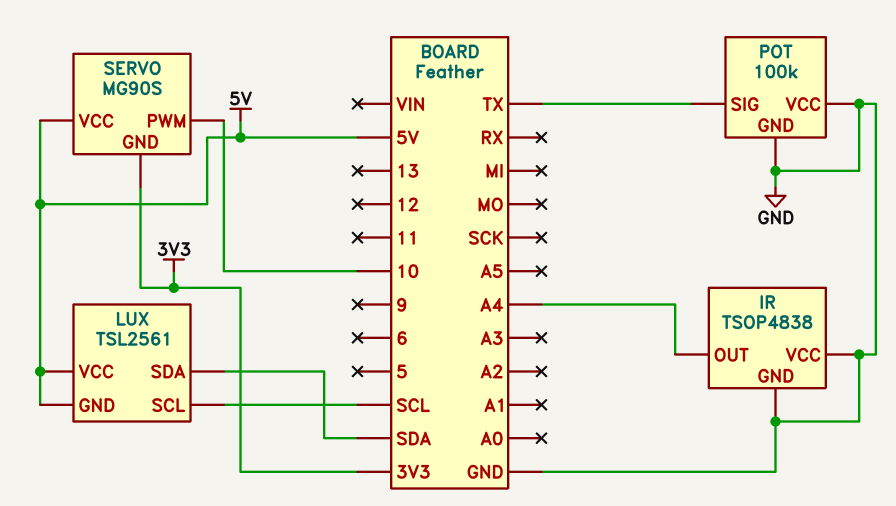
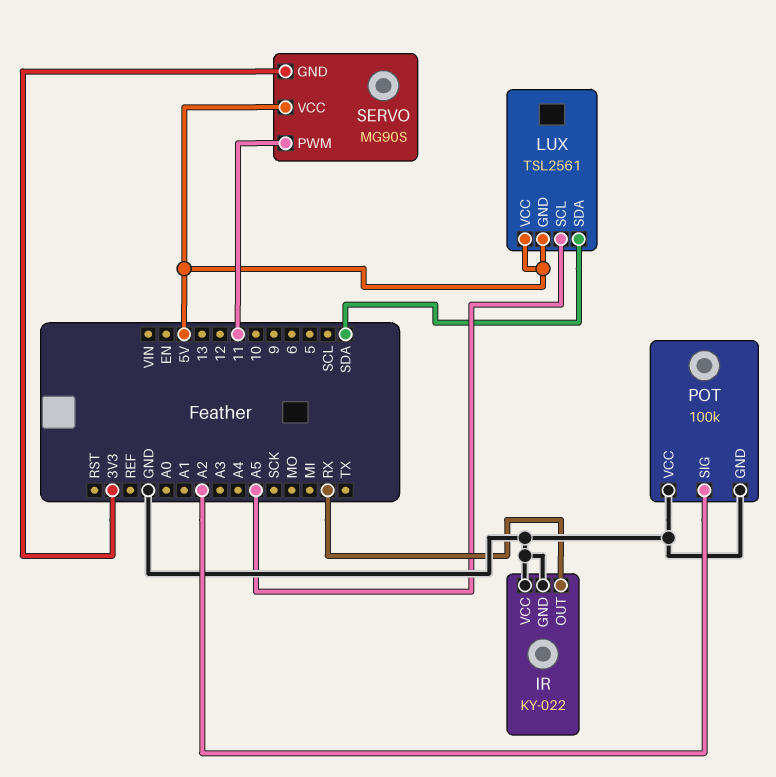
IR: TSOP4838 -> KY-022
IR pin OUT: A4 -> RX
LUX pin SCL: SCL -> A5
POT pin SIG: TX -> A2
SERVO pin PWM: 10 -> 11

